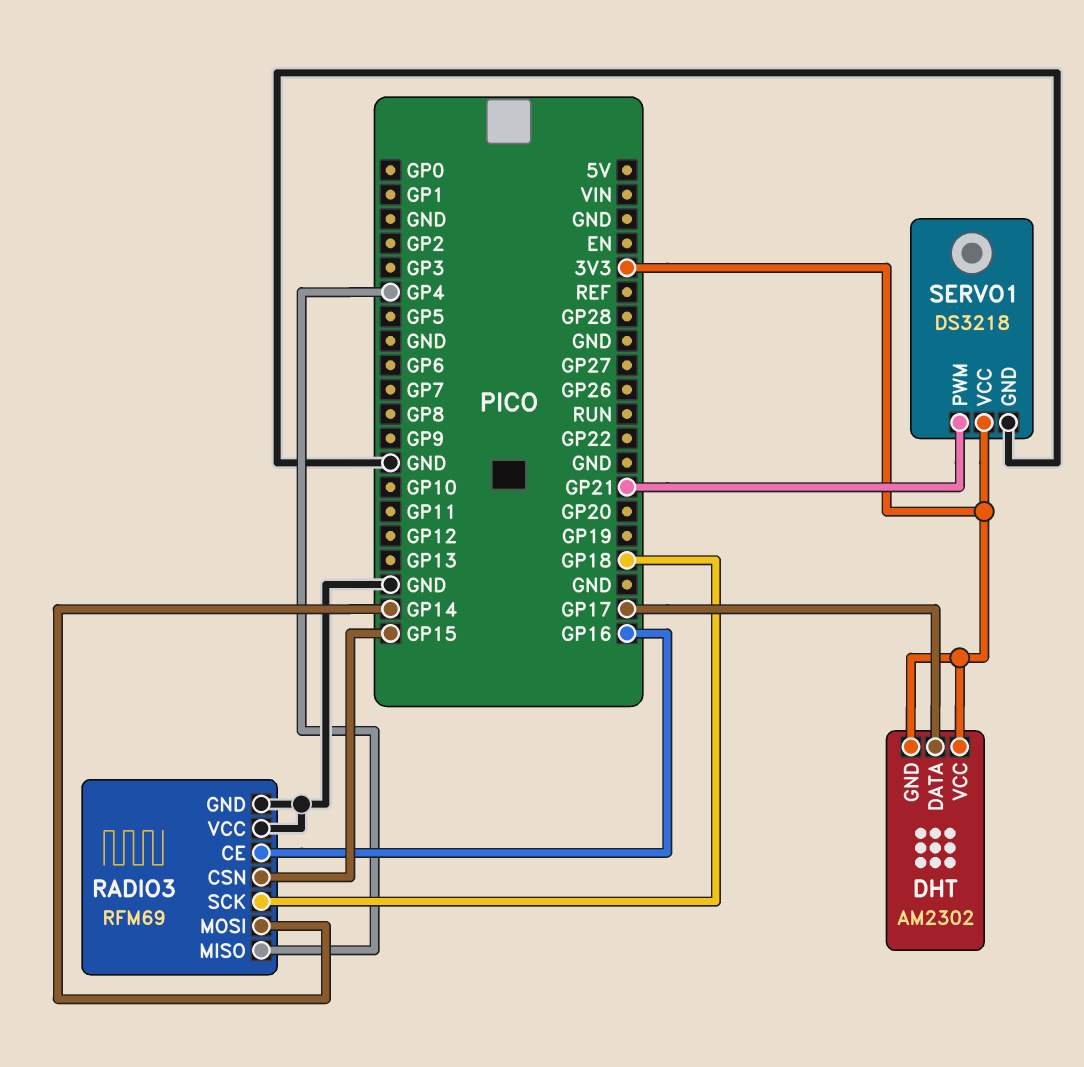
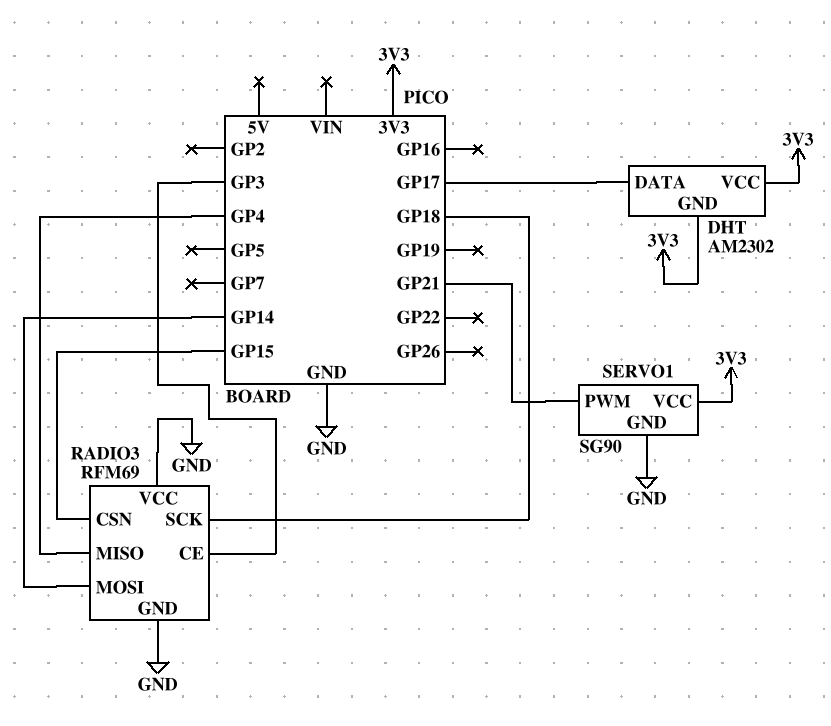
RADIO3 pin CE: GP16 -> GP3
SERVO1: DS3218 -> SG90

